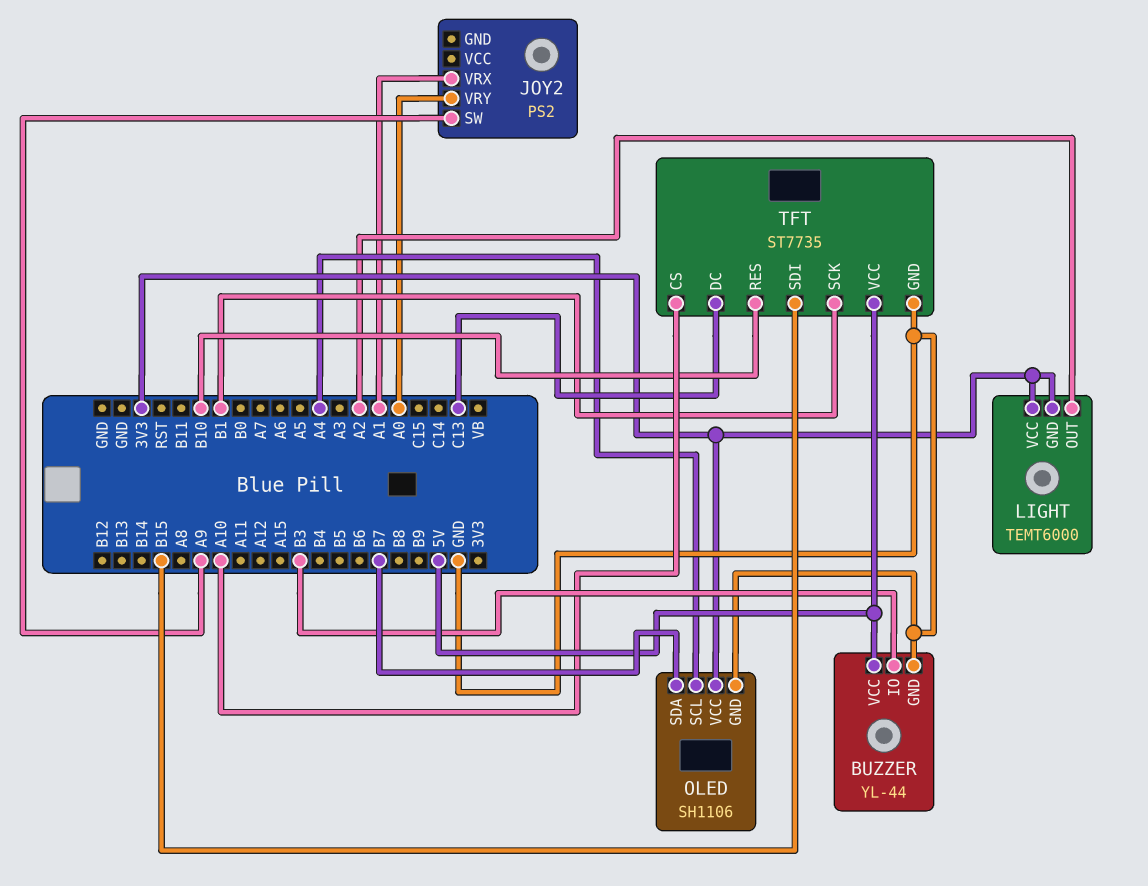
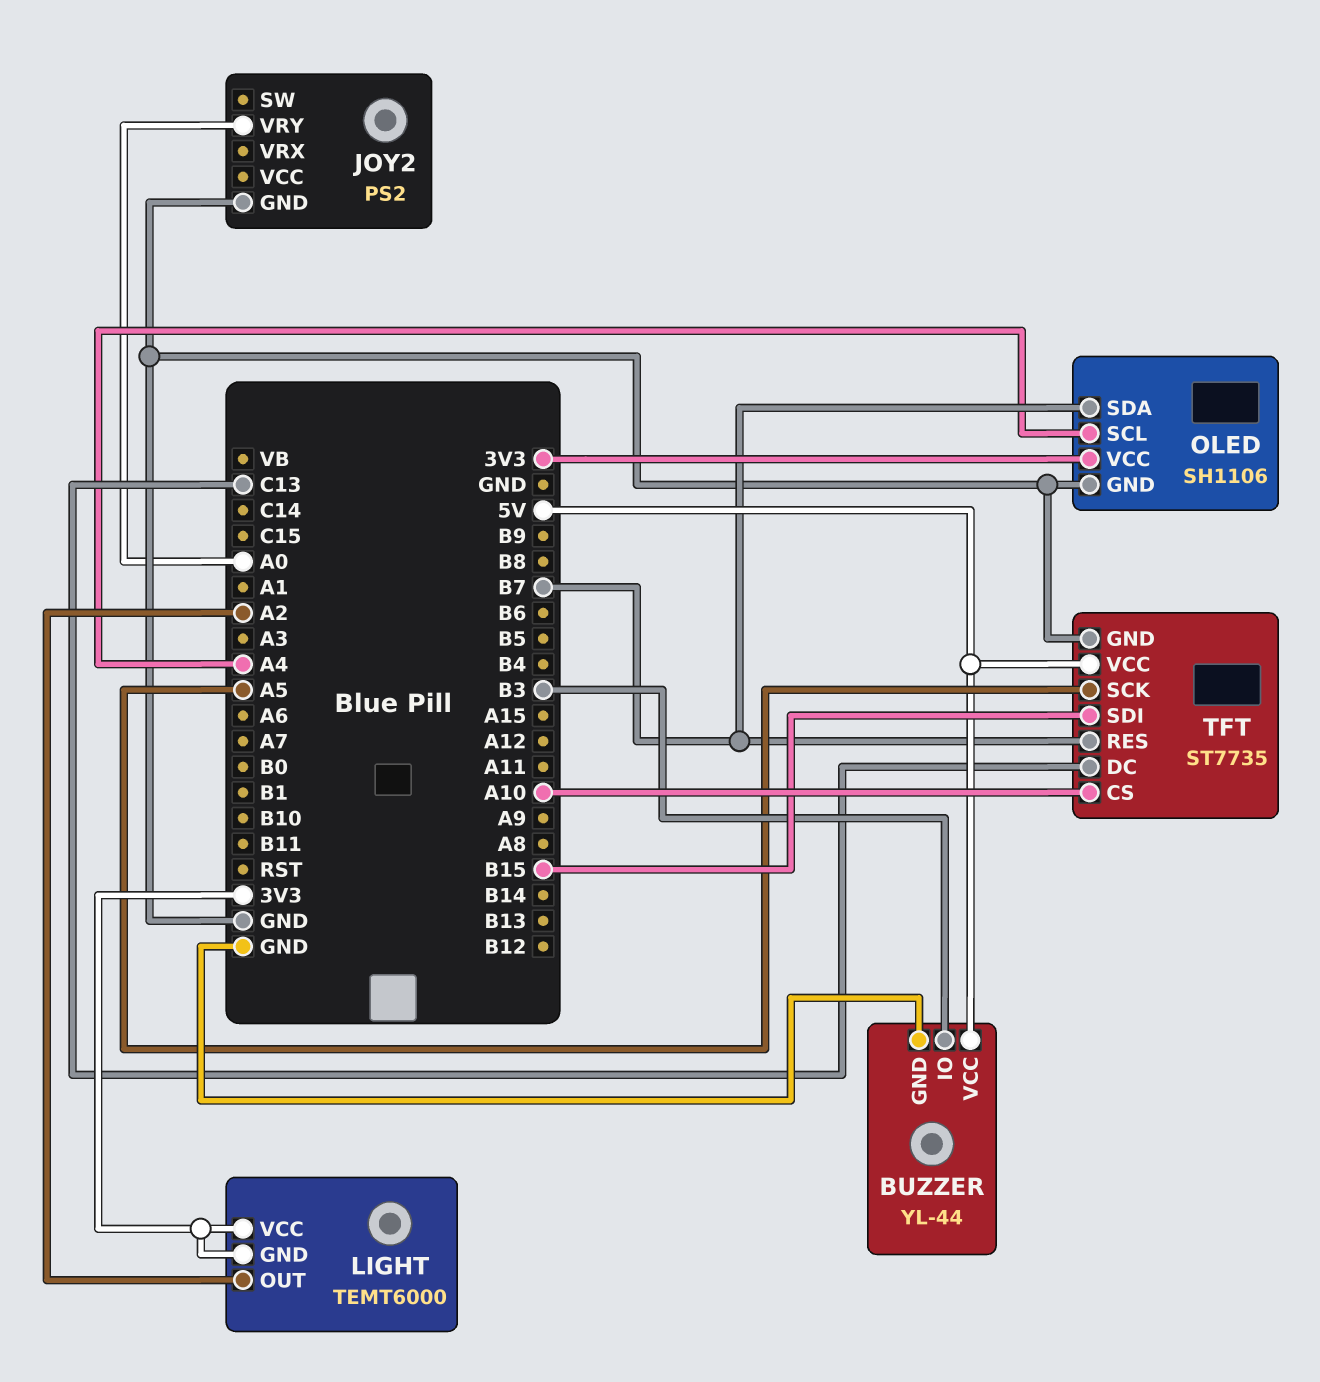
JOY2 pin GND: none -> GND
JOY2 pin SW: A9 -> none
JOY2 pin VRX: A1 -> none
TFT pin RES: B10 -> B7
TFT pin SCK: B1 -> A5

